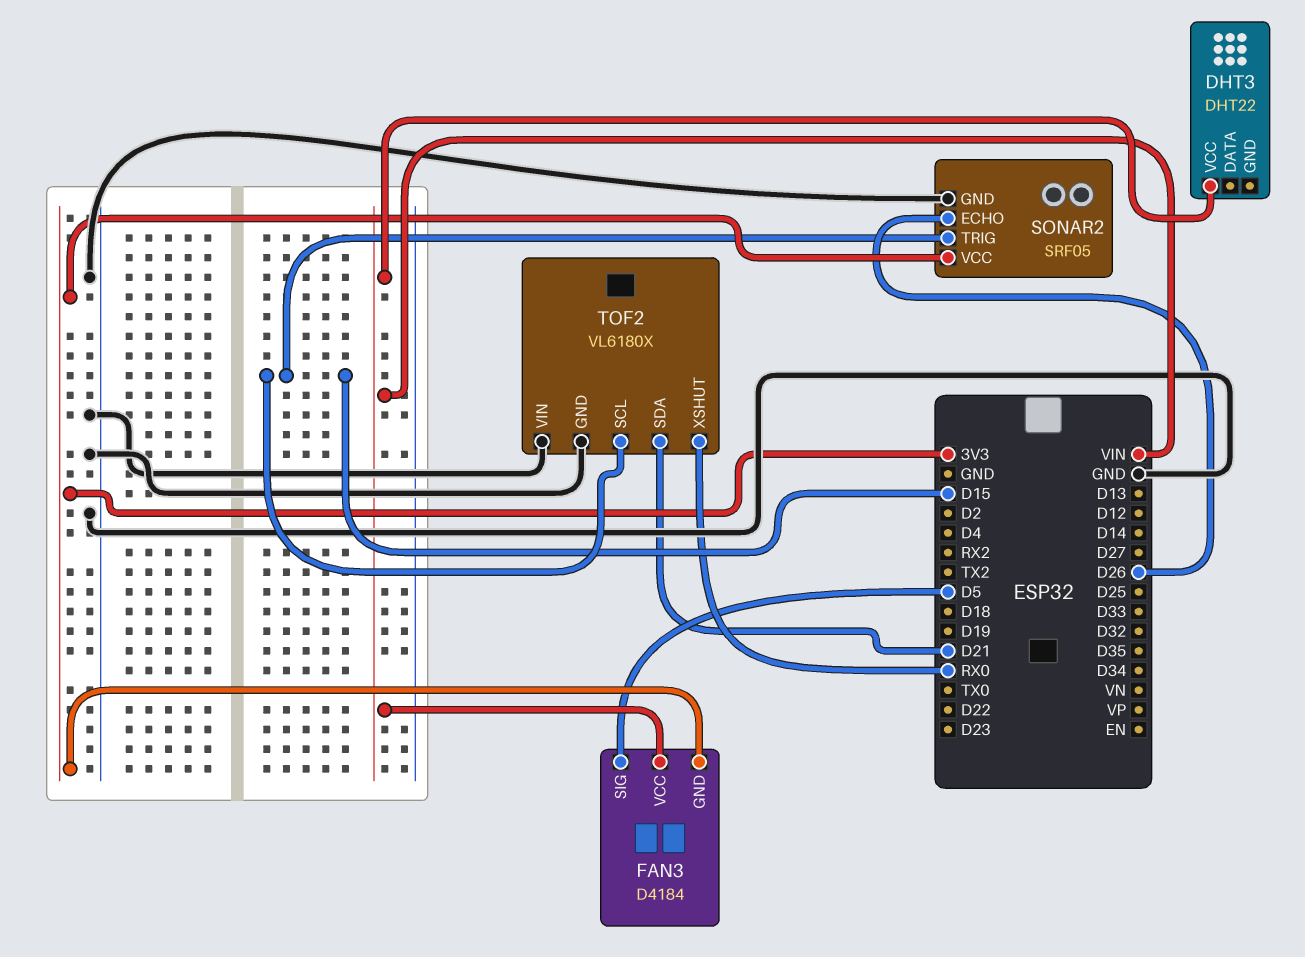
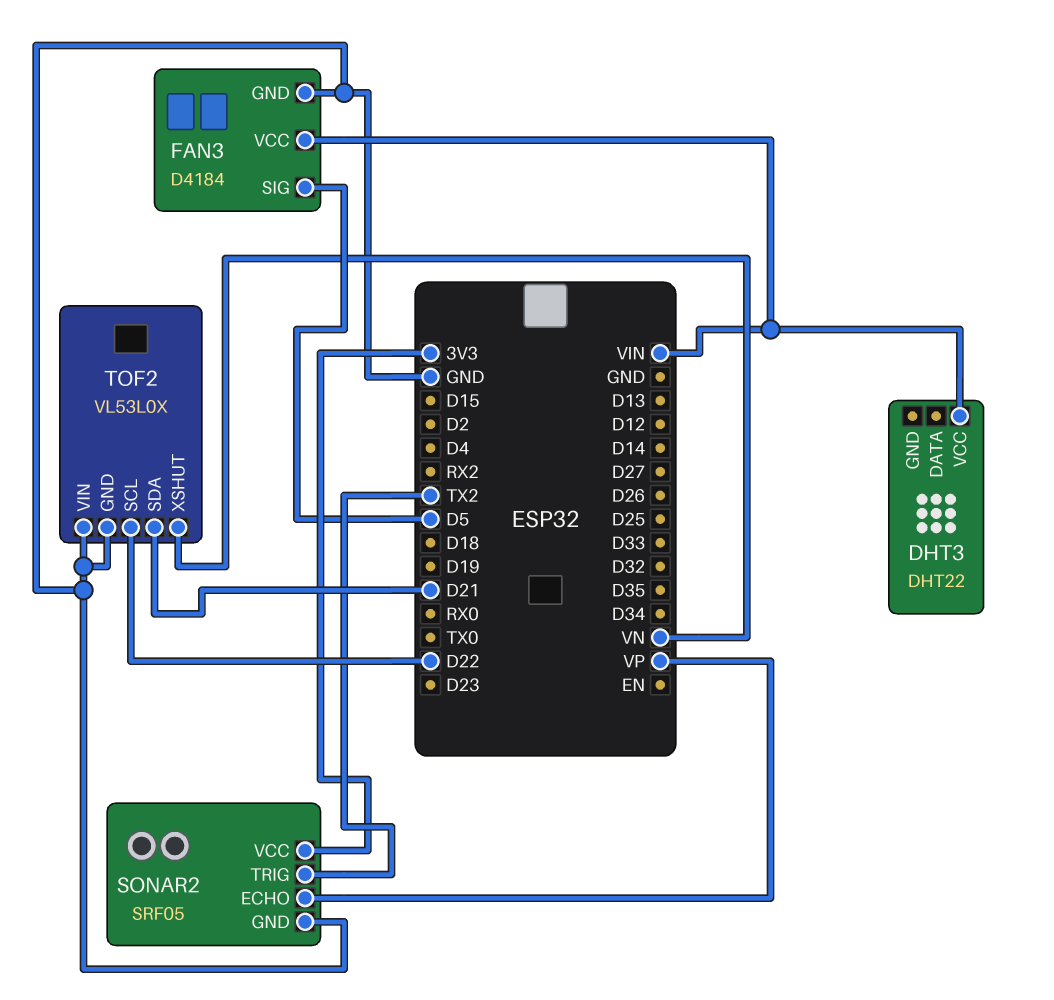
FAN3 pin GND: 3V3 -> GND
SONAR2 pin ECHO: D26 -> VP
SONAR2 pin TRIG: D15 -> TX2
TOF2: VL6180X -> VL53L0X
TOF2 pin SCL: D15 -> D22
TOF2 pin XSHUT: RX0 -> VN

